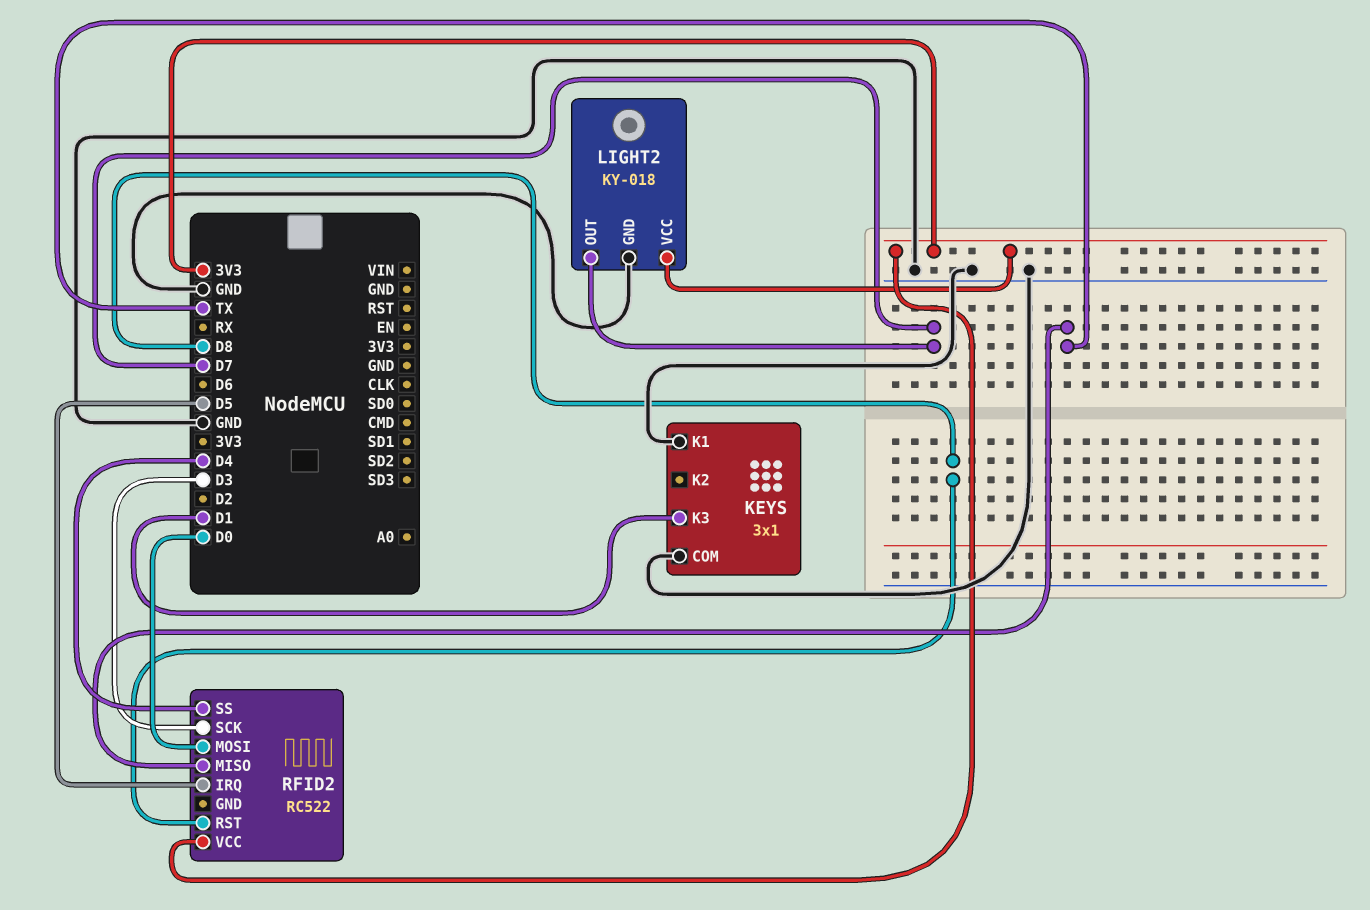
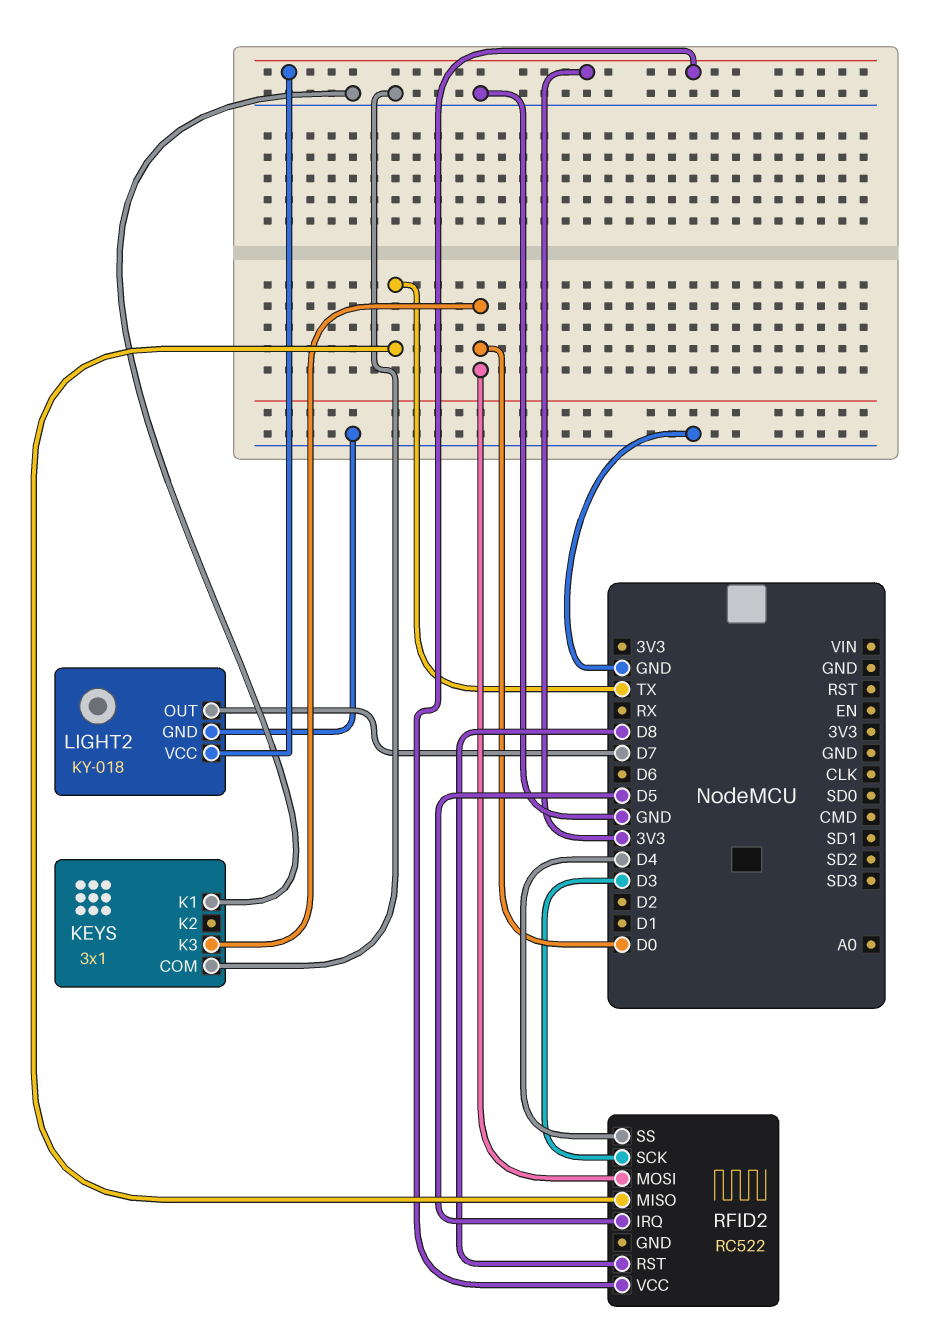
KEYS pin K3: D1 -> D0

